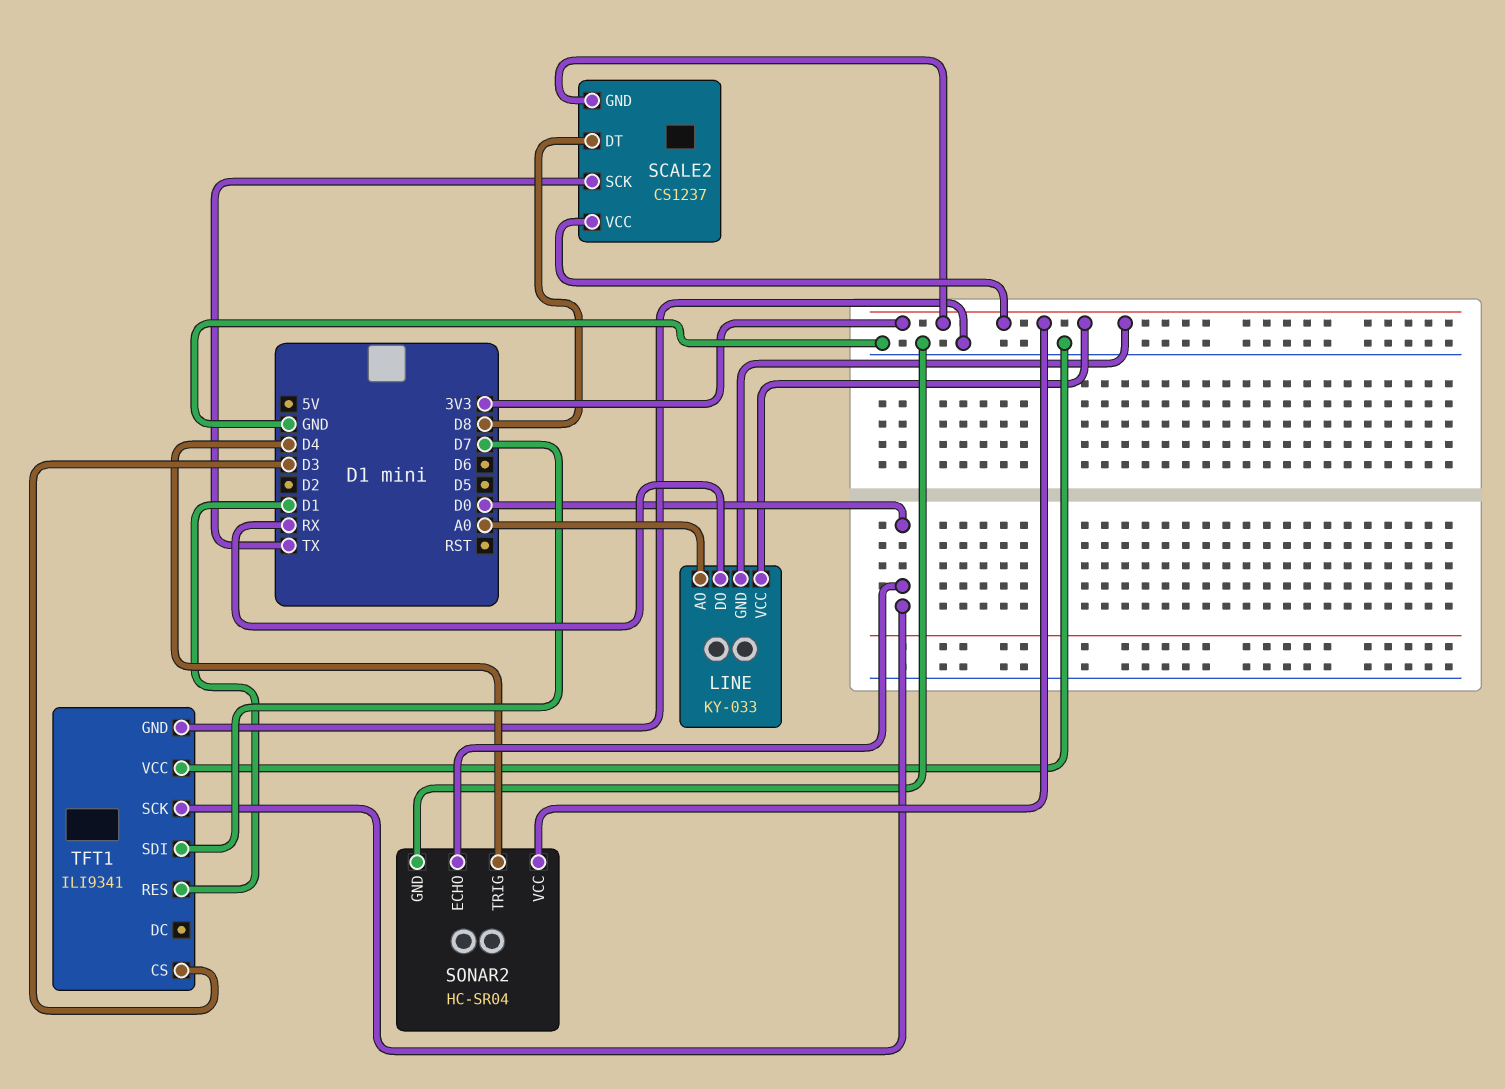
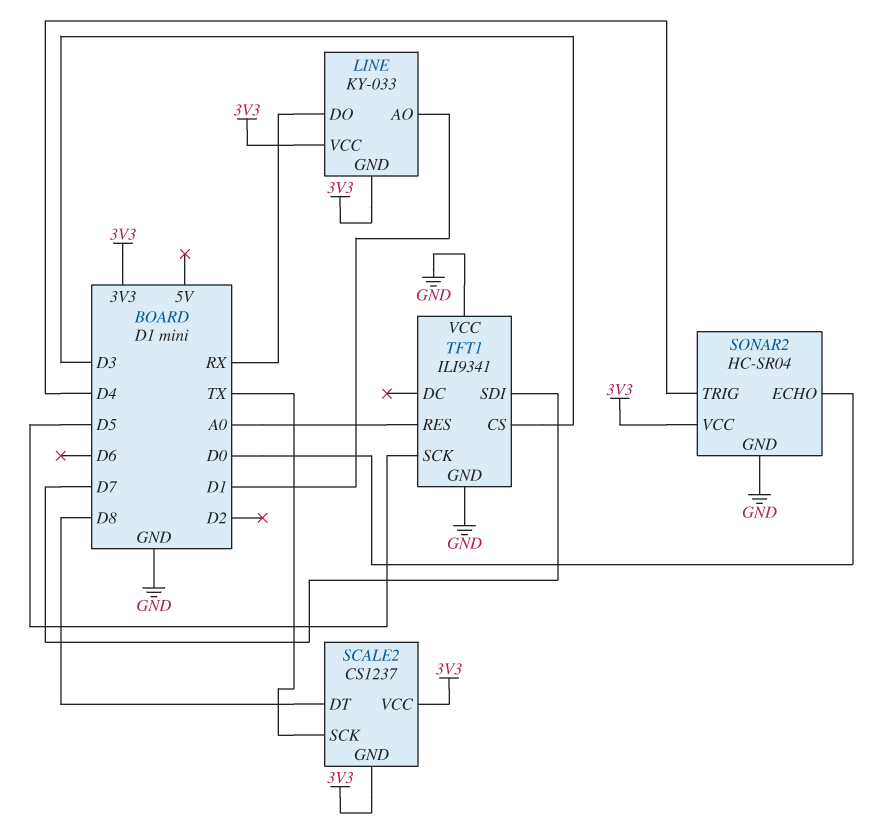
LINE pin AO: A0 -> D1
TFT1 pin RES: D1 -> A0
TFT1 pin SCK: D0 -> D5

